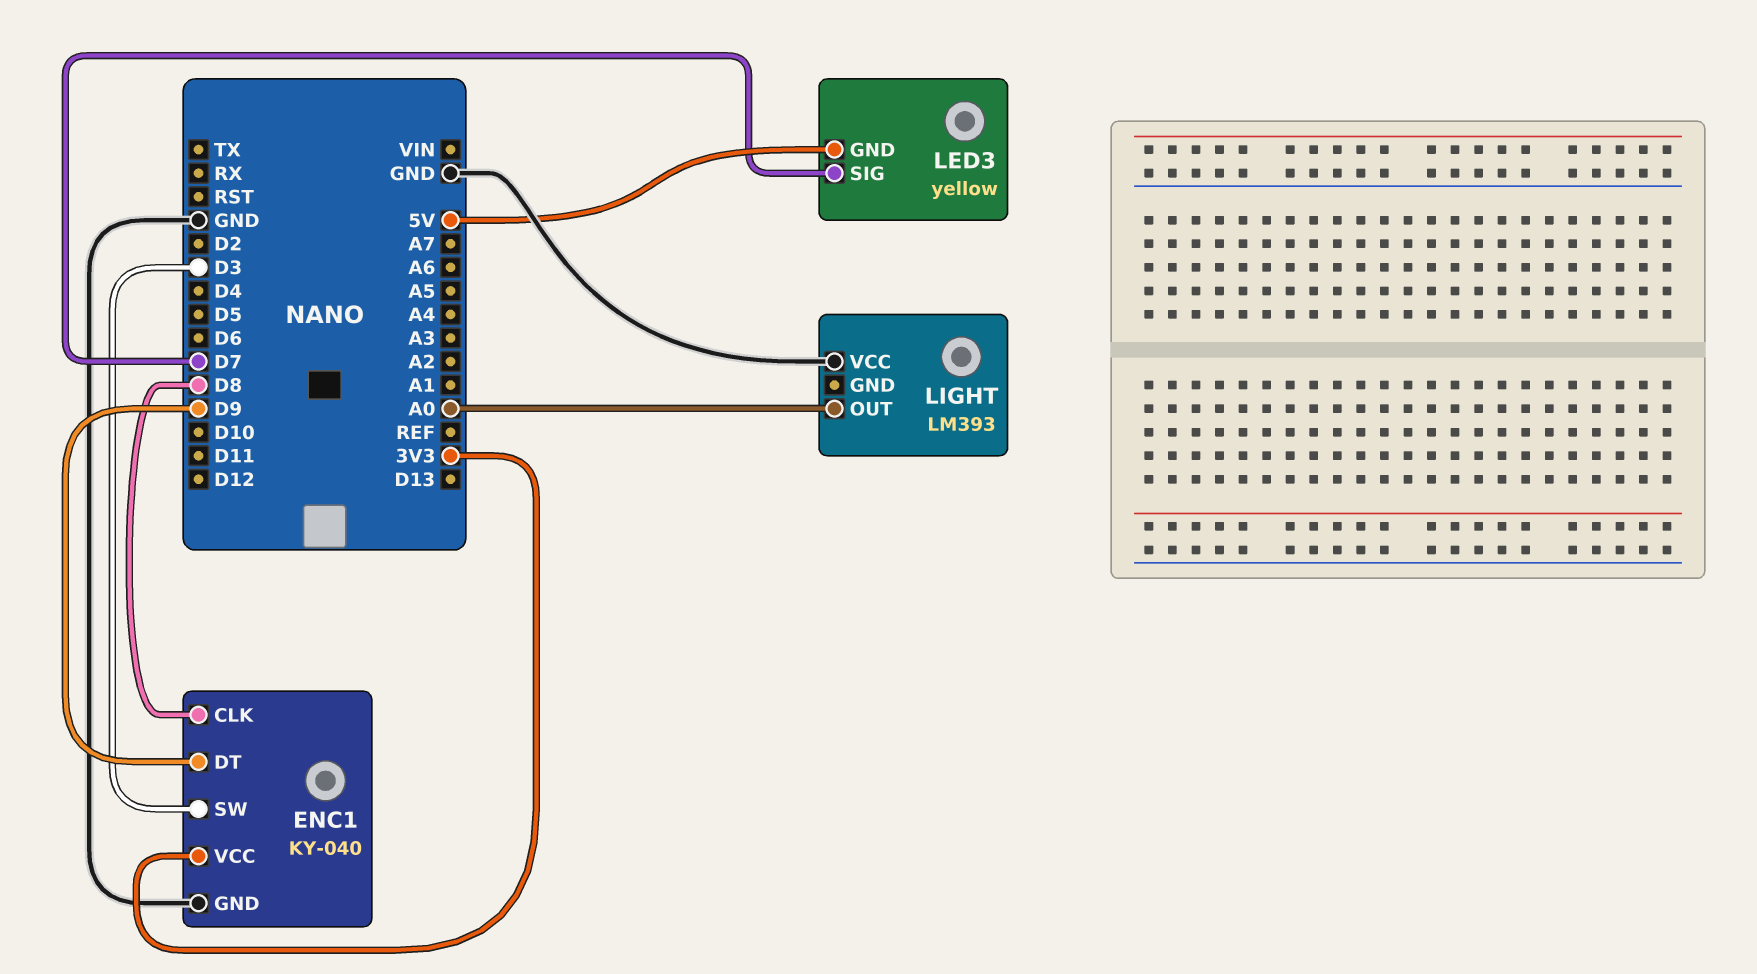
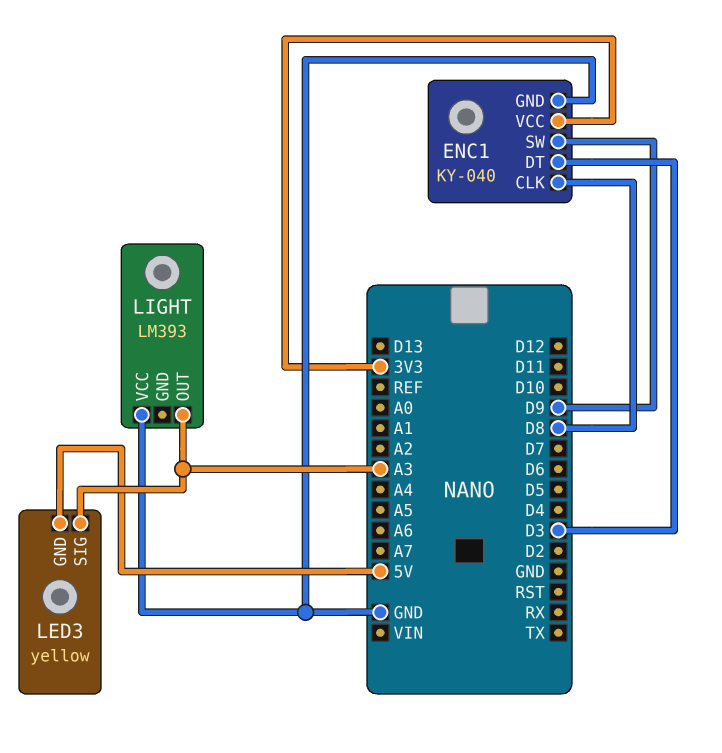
ENC1 pin DT: D9 -> D3
ENC1 pin SW: D3 -> D9
LED3 pin SIG: D7 -> A3
LIGHT pin OUT: A0 -> A3

